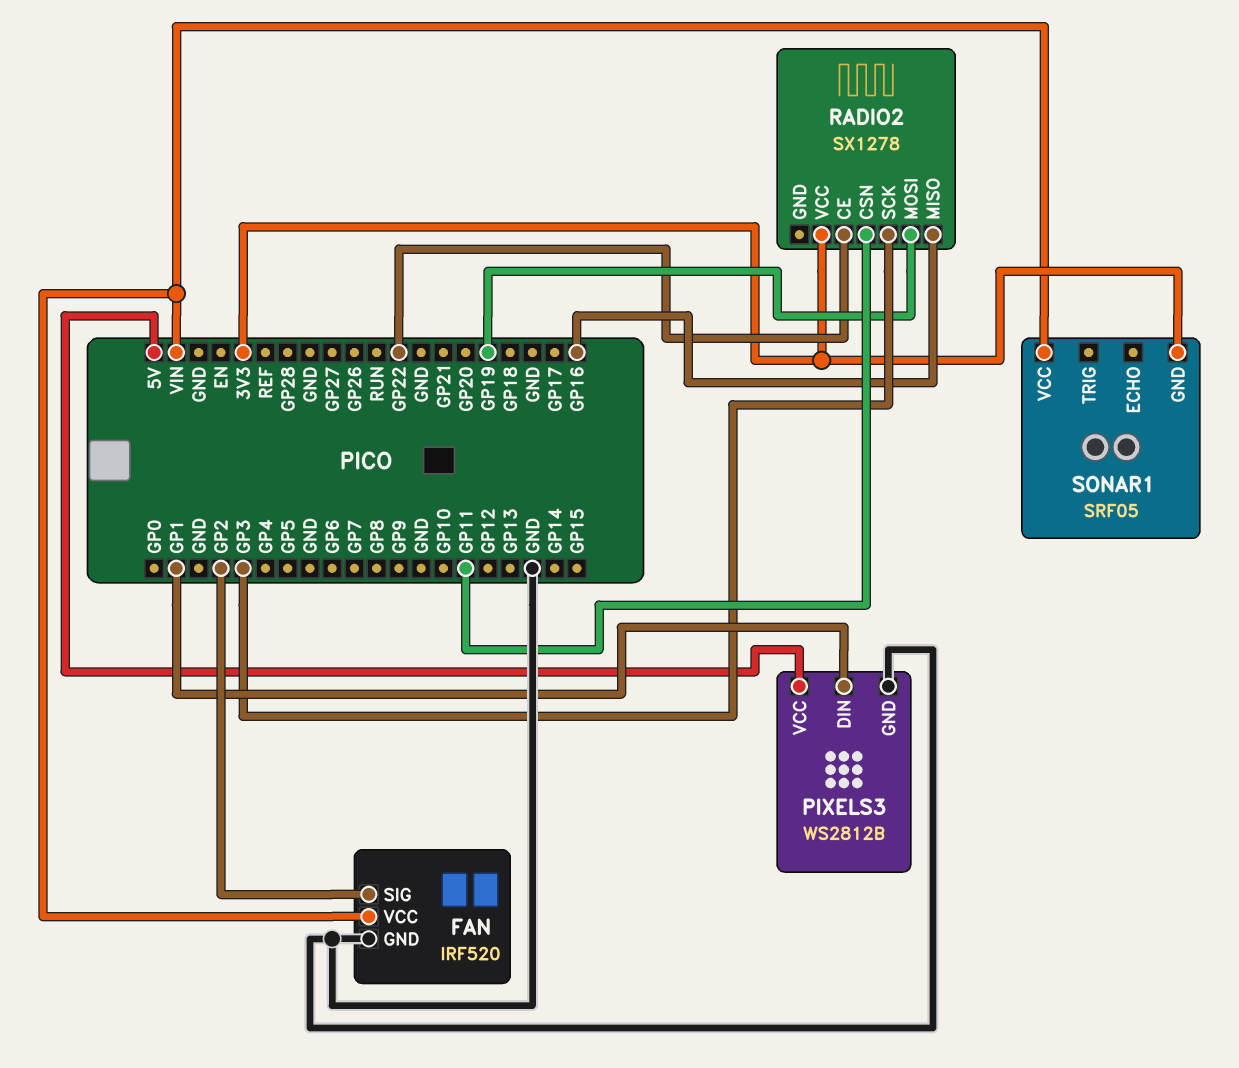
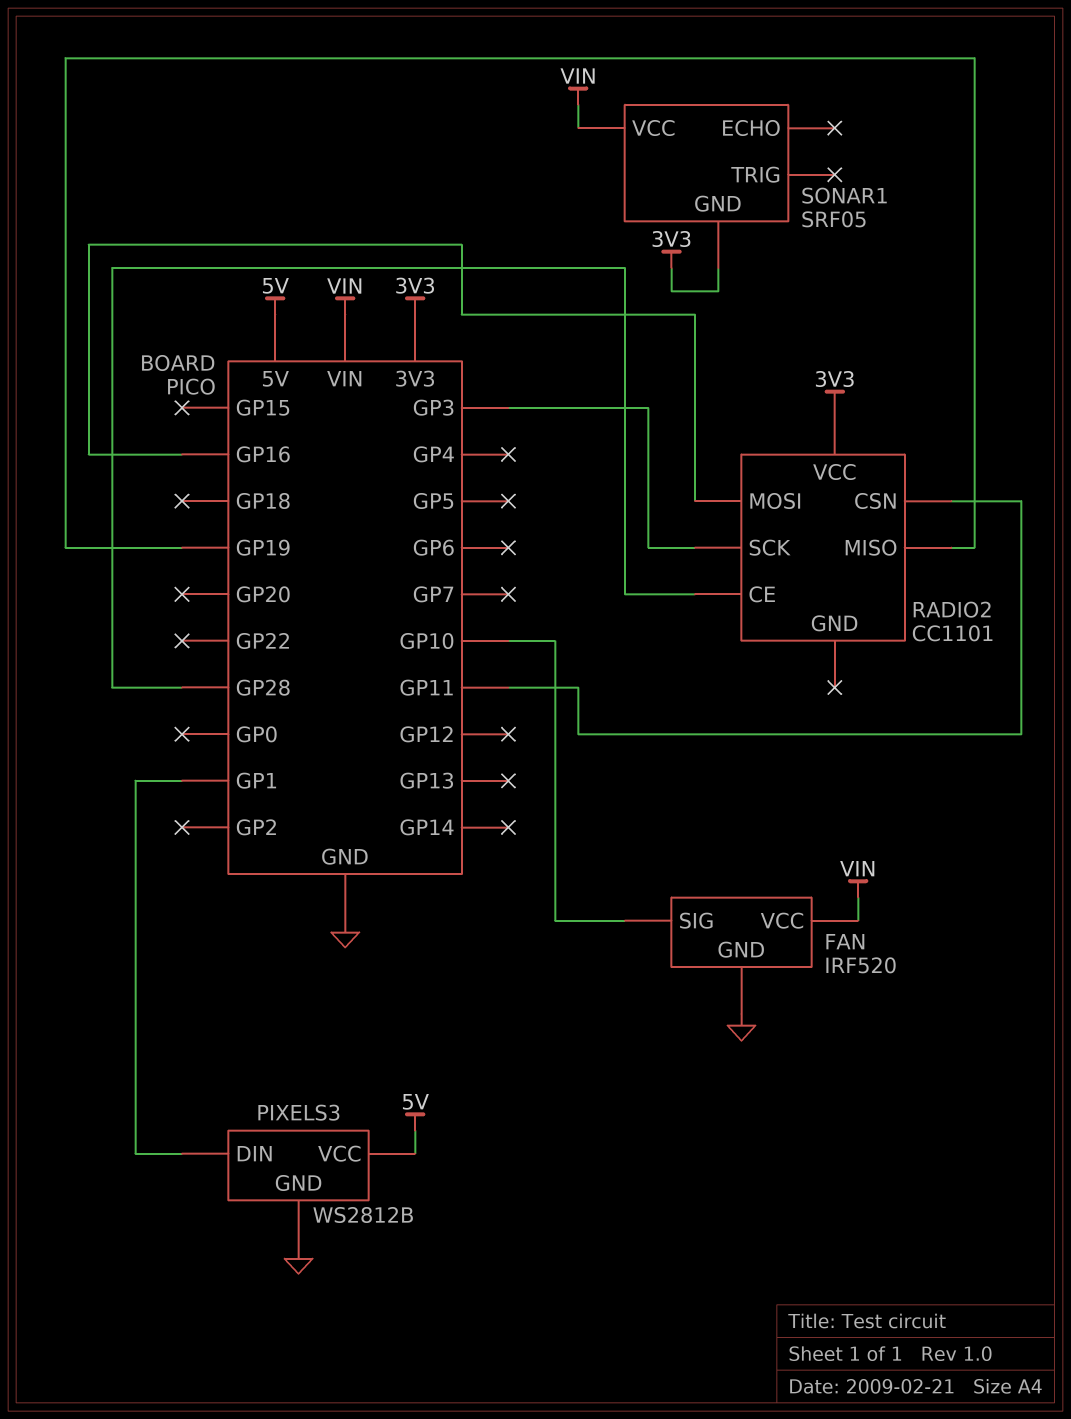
FAN pin SIG: GP2 -> GP10
RADIO2: SX1278 -> CC1101
RADIO2 pin CE: GP22 -> GP28
RADIO2 pin MISO: GP16 -> GP19
RADIO2 pin MOSI: GP19 -> GP16

